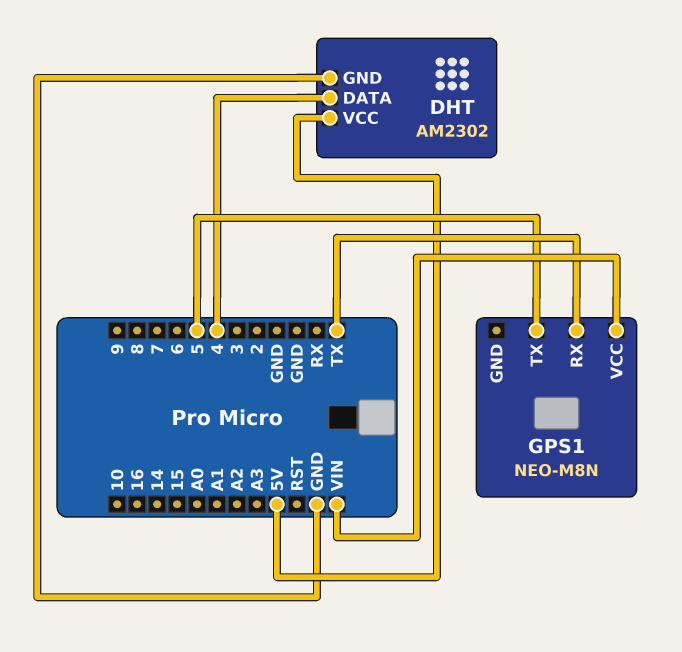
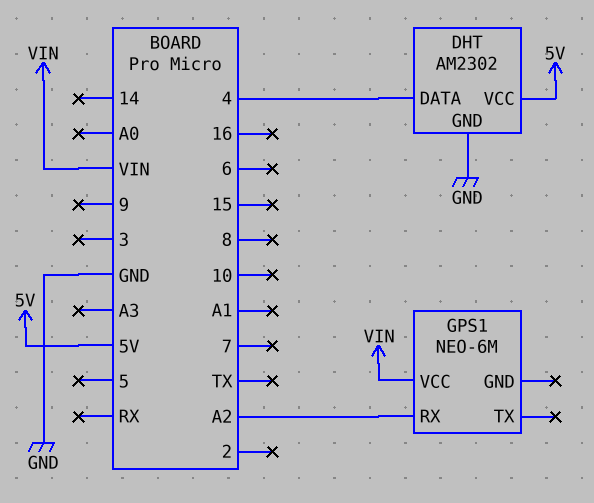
GPS1: NEO-M8N -> NEO-6M
GPS1 pin RX: TX -> A2
GPS1 pin TX: 5 -> none

